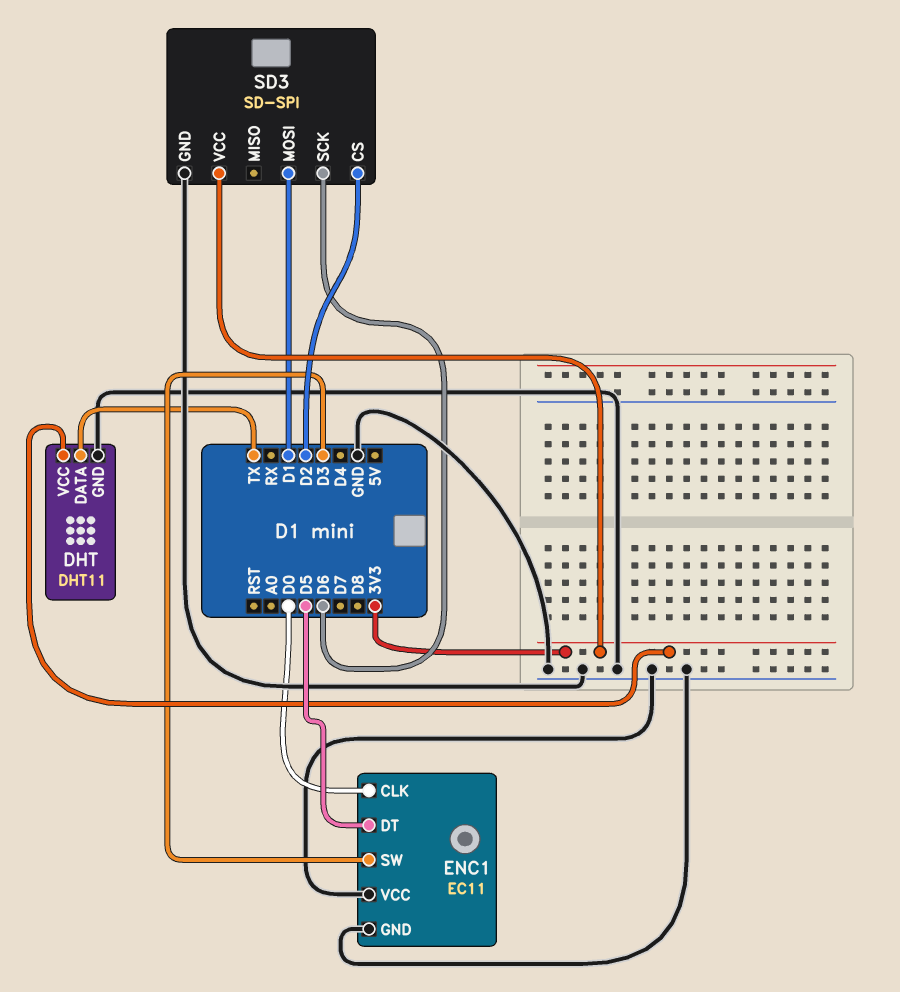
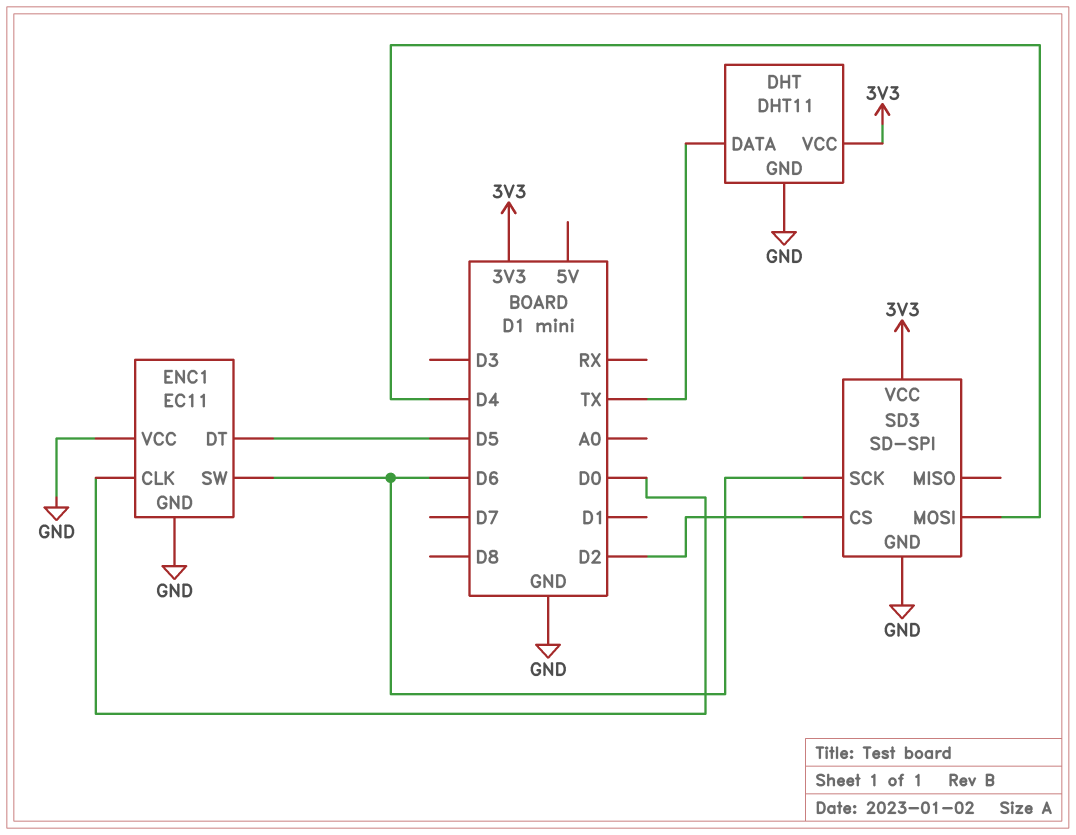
ENC1 pin SW: D3 -> D6
SD3 pin MOSI: D1 -> D4

